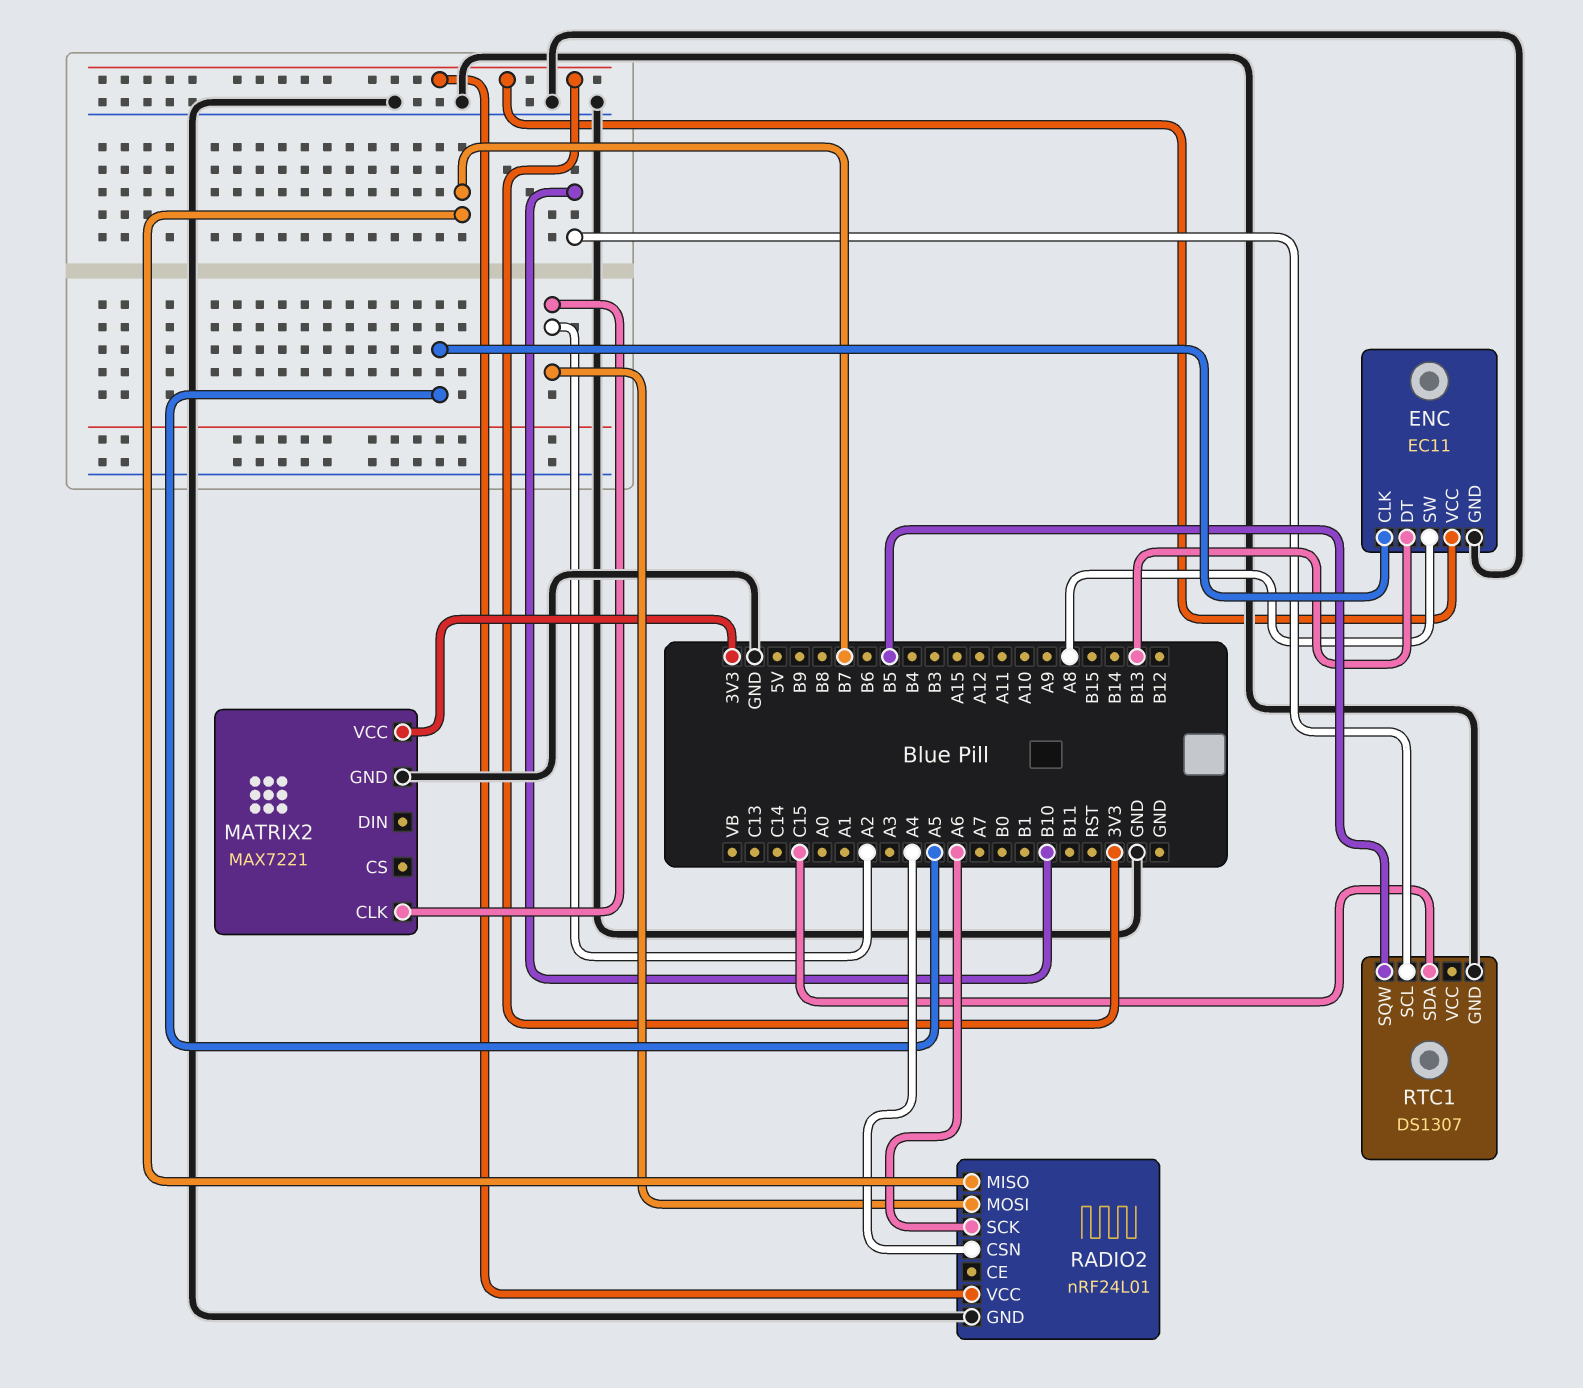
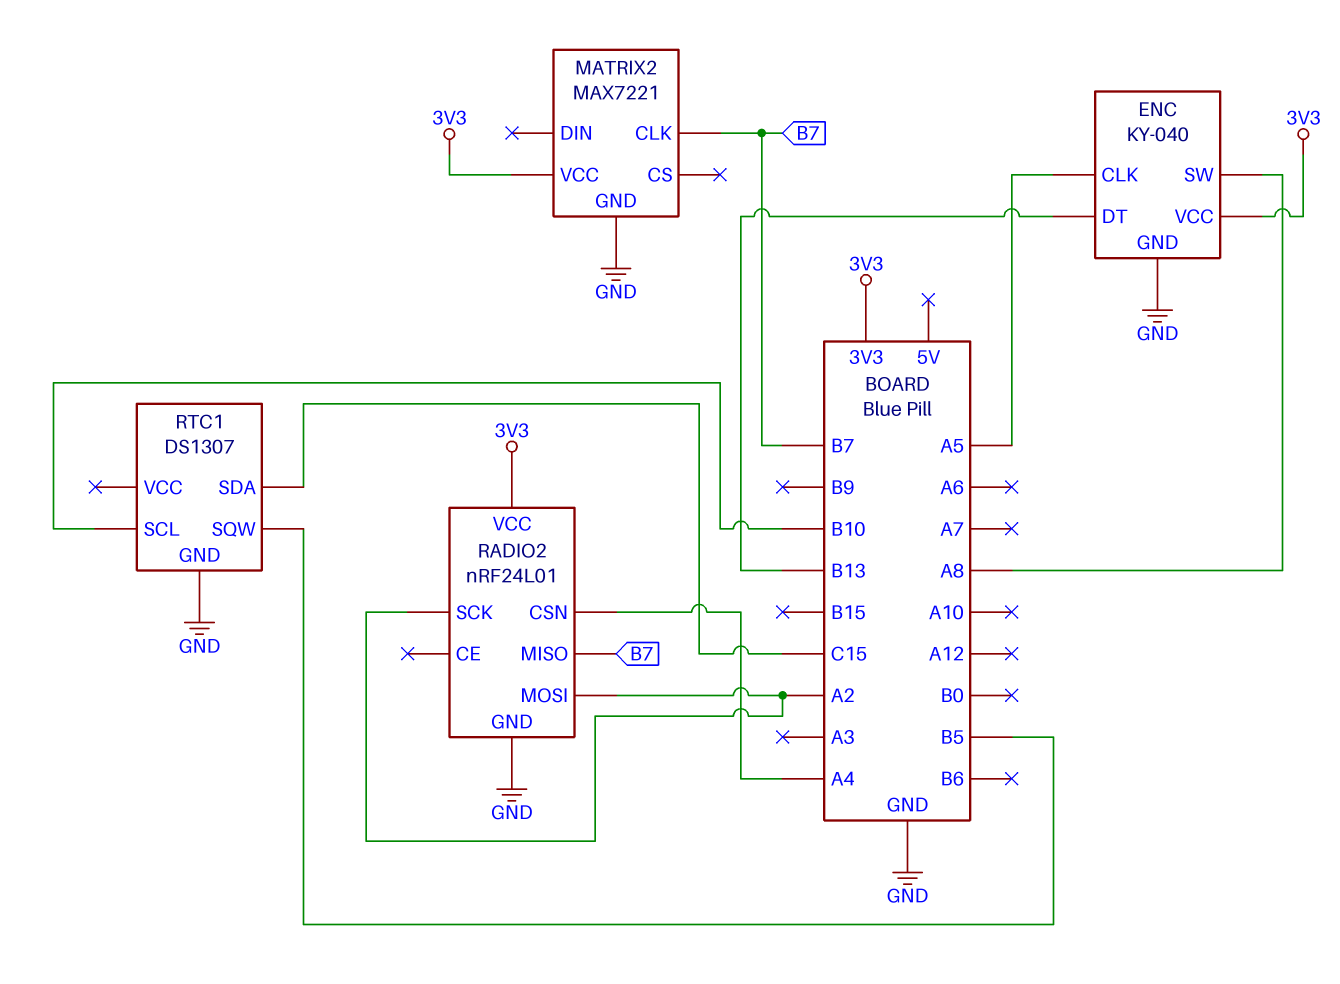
ENC: EC11 -> KY-040
MATRIX2 pin CLK: A2 -> B7
RADIO2 pin SCK: A6 -> A2

